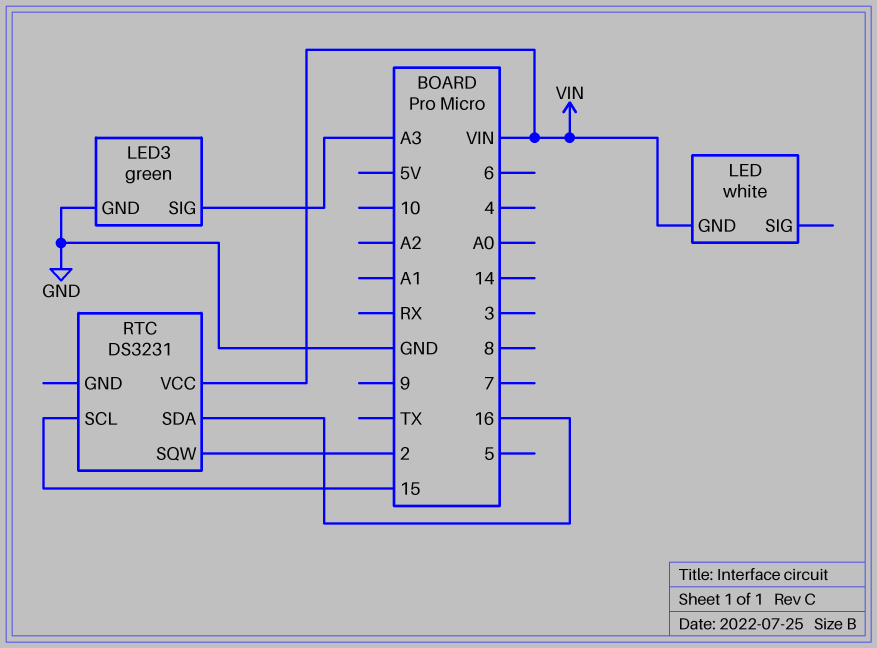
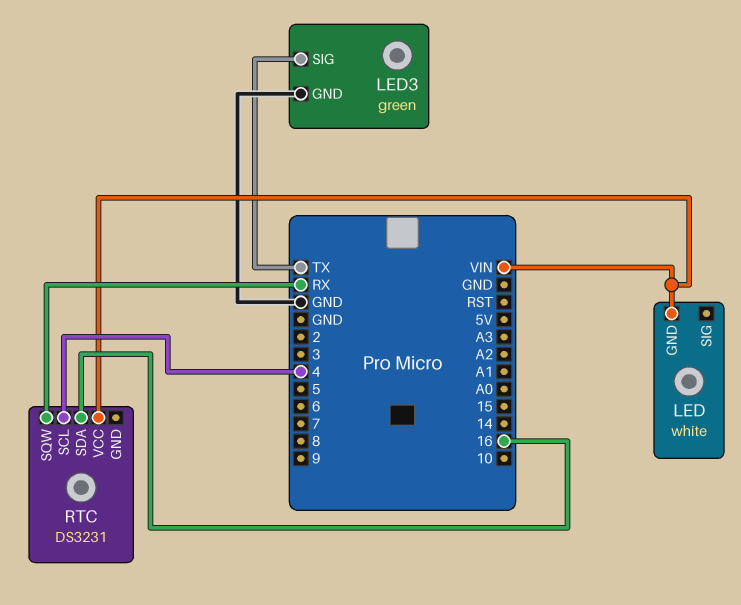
LED3 pin SIG: A3 -> TX
RTC pin SCL: 15 -> 4
RTC pin SQW: 2 -> RX

